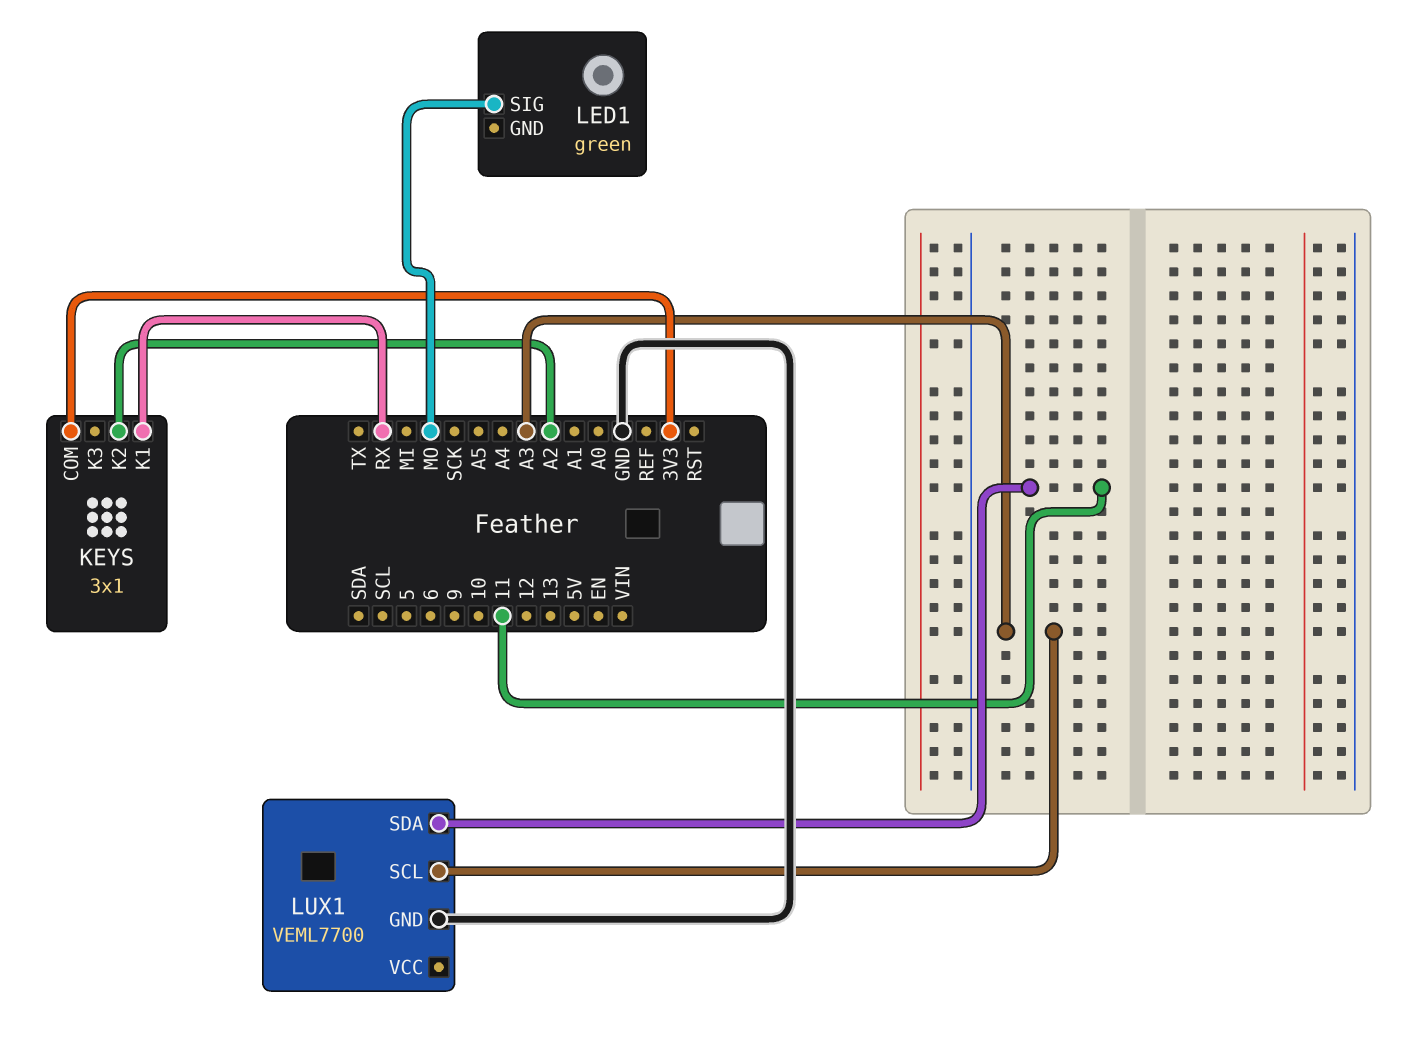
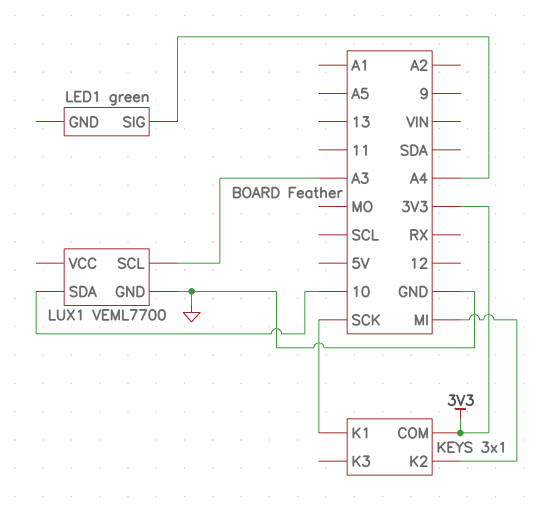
KEYS pin K1: RX -> SCK
KEYS pin K2: A2 -> MI
LED1 pin SIG: MO -> A4
LUX1 pin SDA: 11 -> 10

